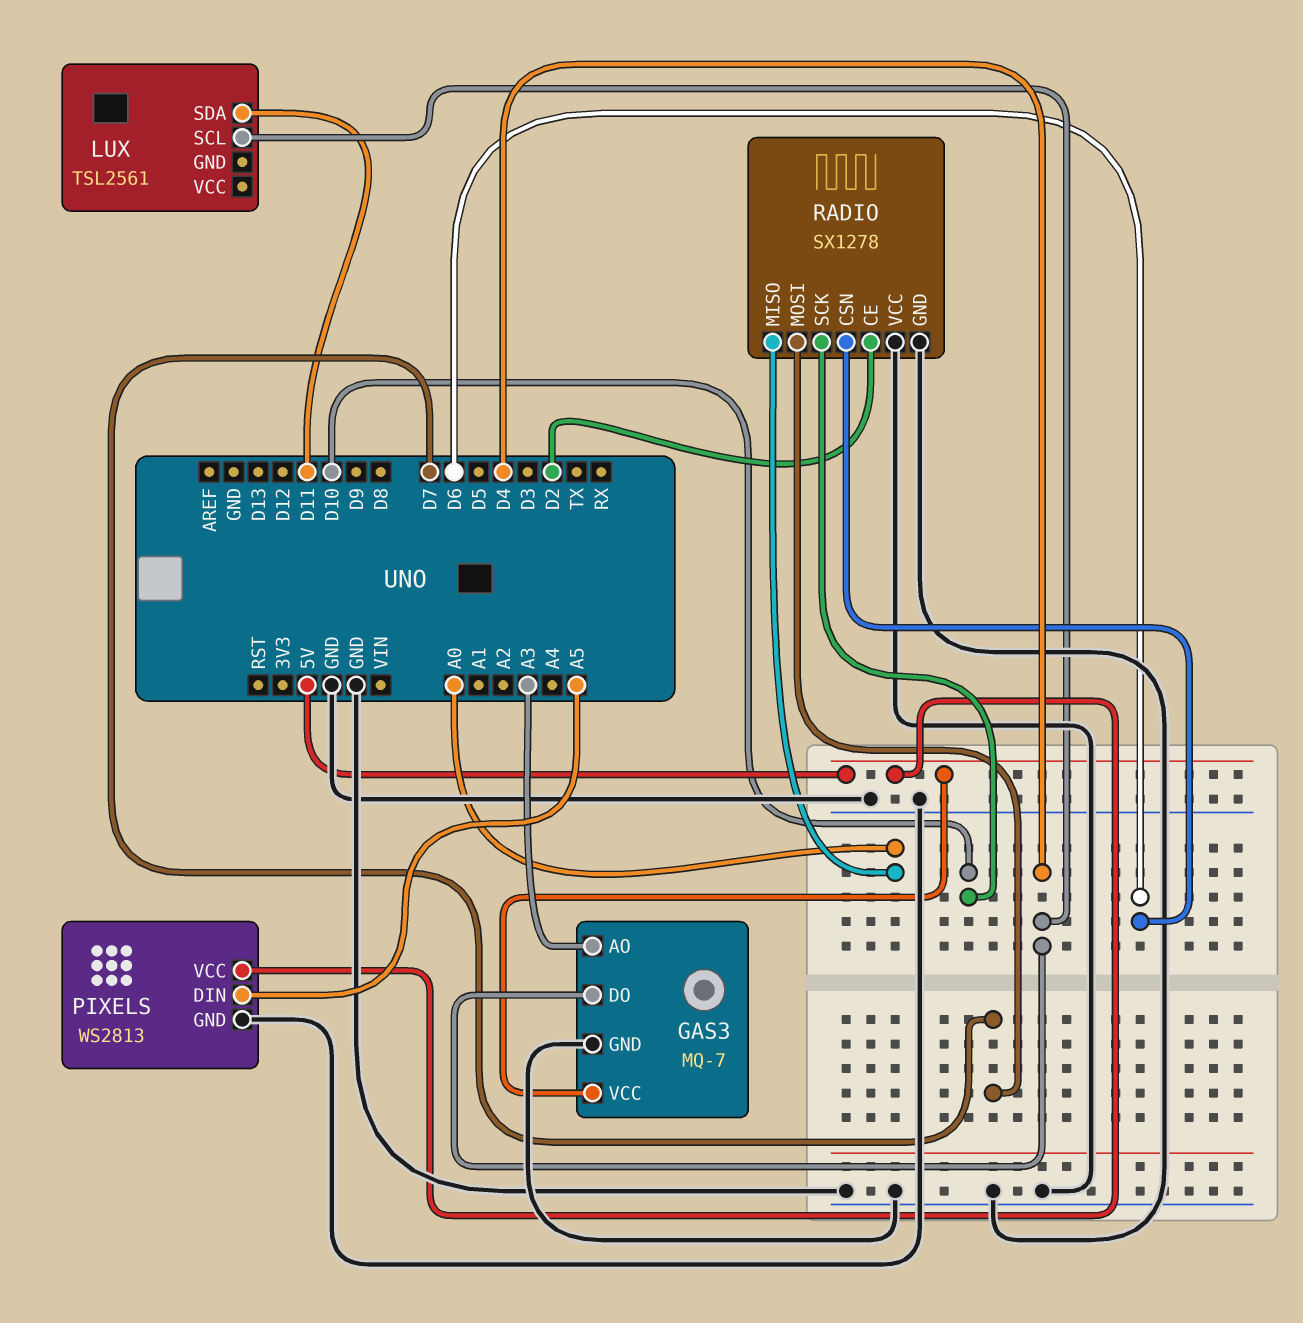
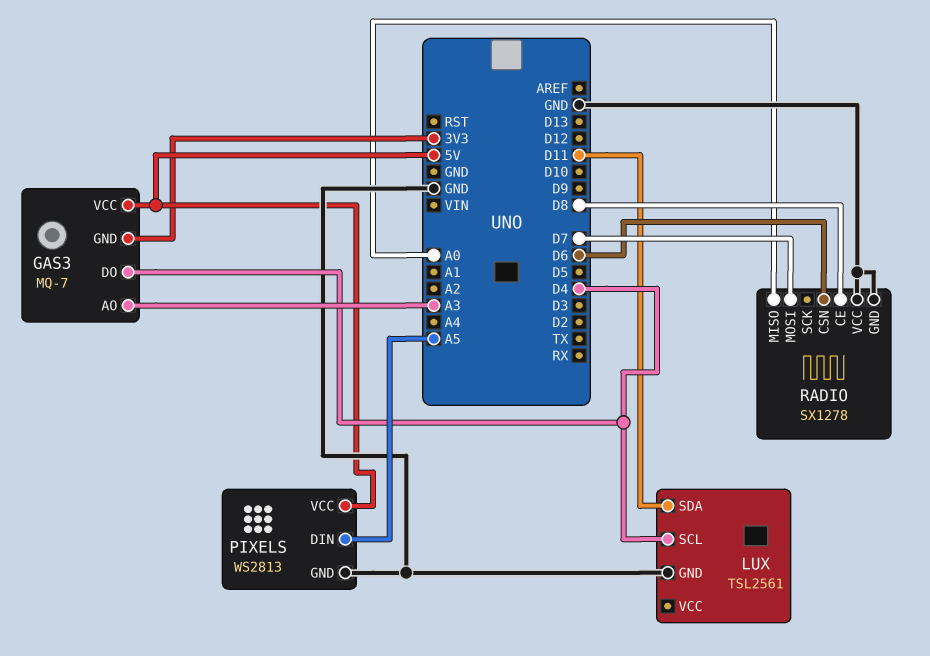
GAS3 pin GND: GND -> 3V3
LUX pin GND: none -> GND
RADIO pin CE: D2 -> D8
RADIO pin SCK: D10 -> none

